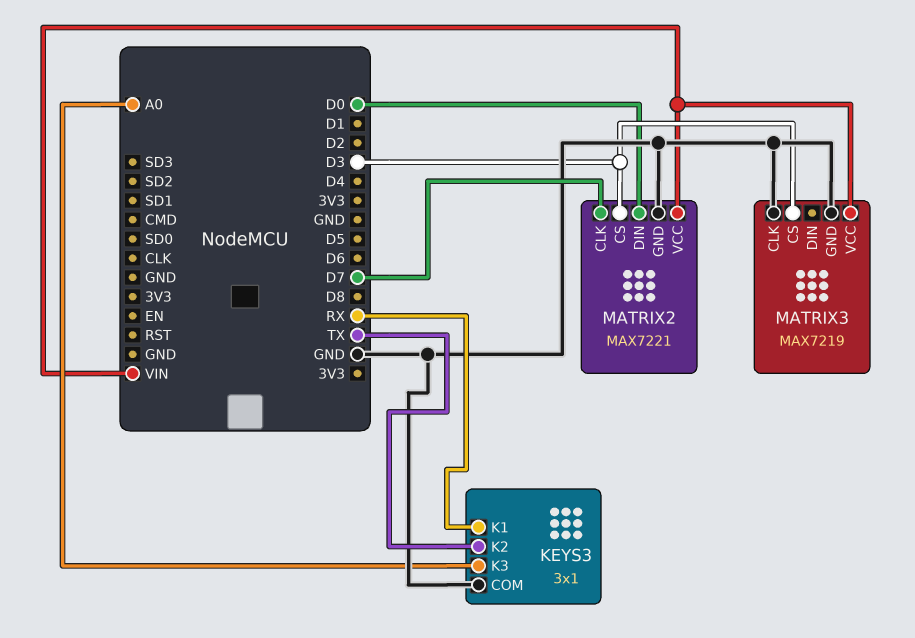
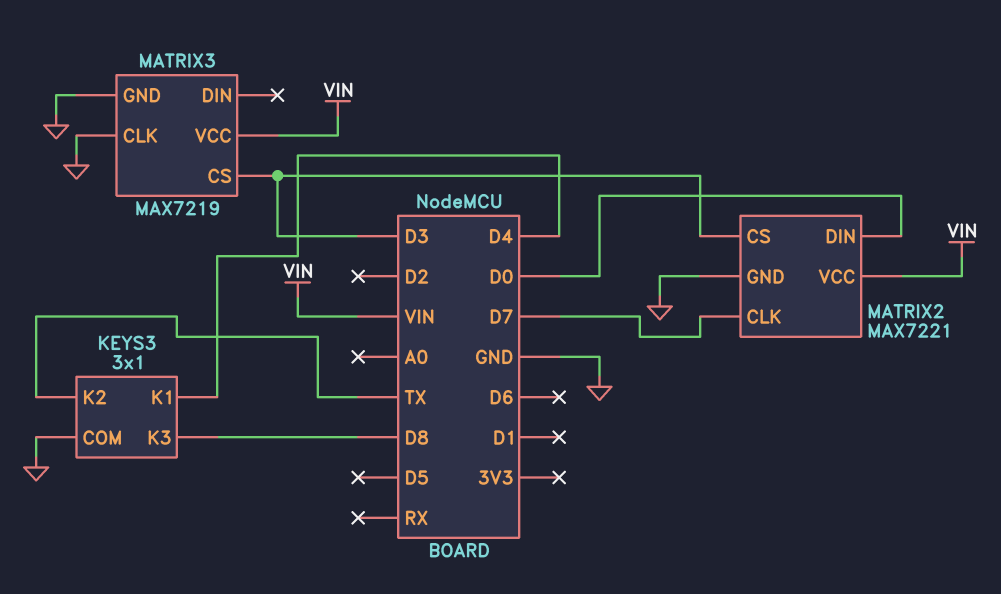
KEYS3 pin K1: RX -> D4
KEYS3 pin K3: A0 -> D8

